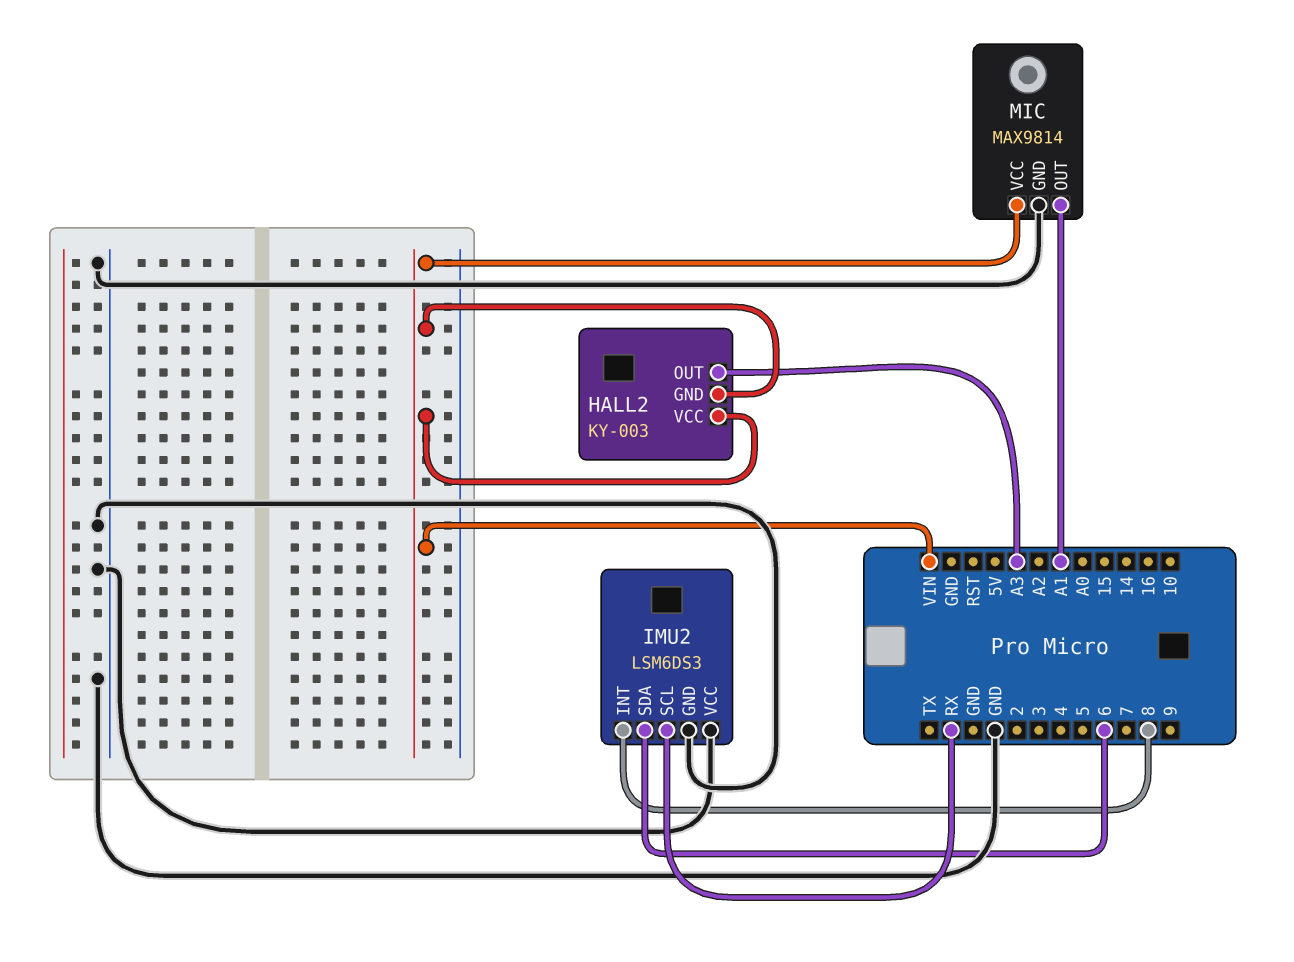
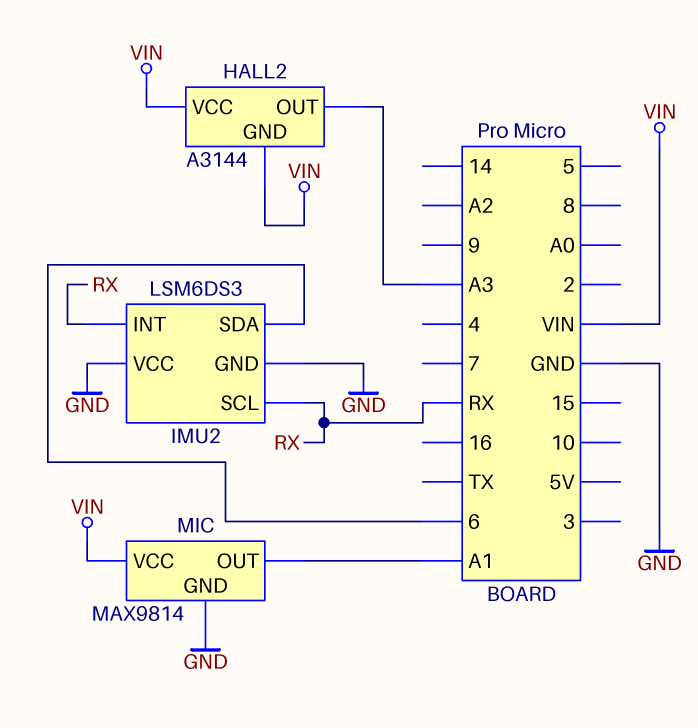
HALL2: KY-003 -> A3144
IMU2 pin INT: 8 -> RX

